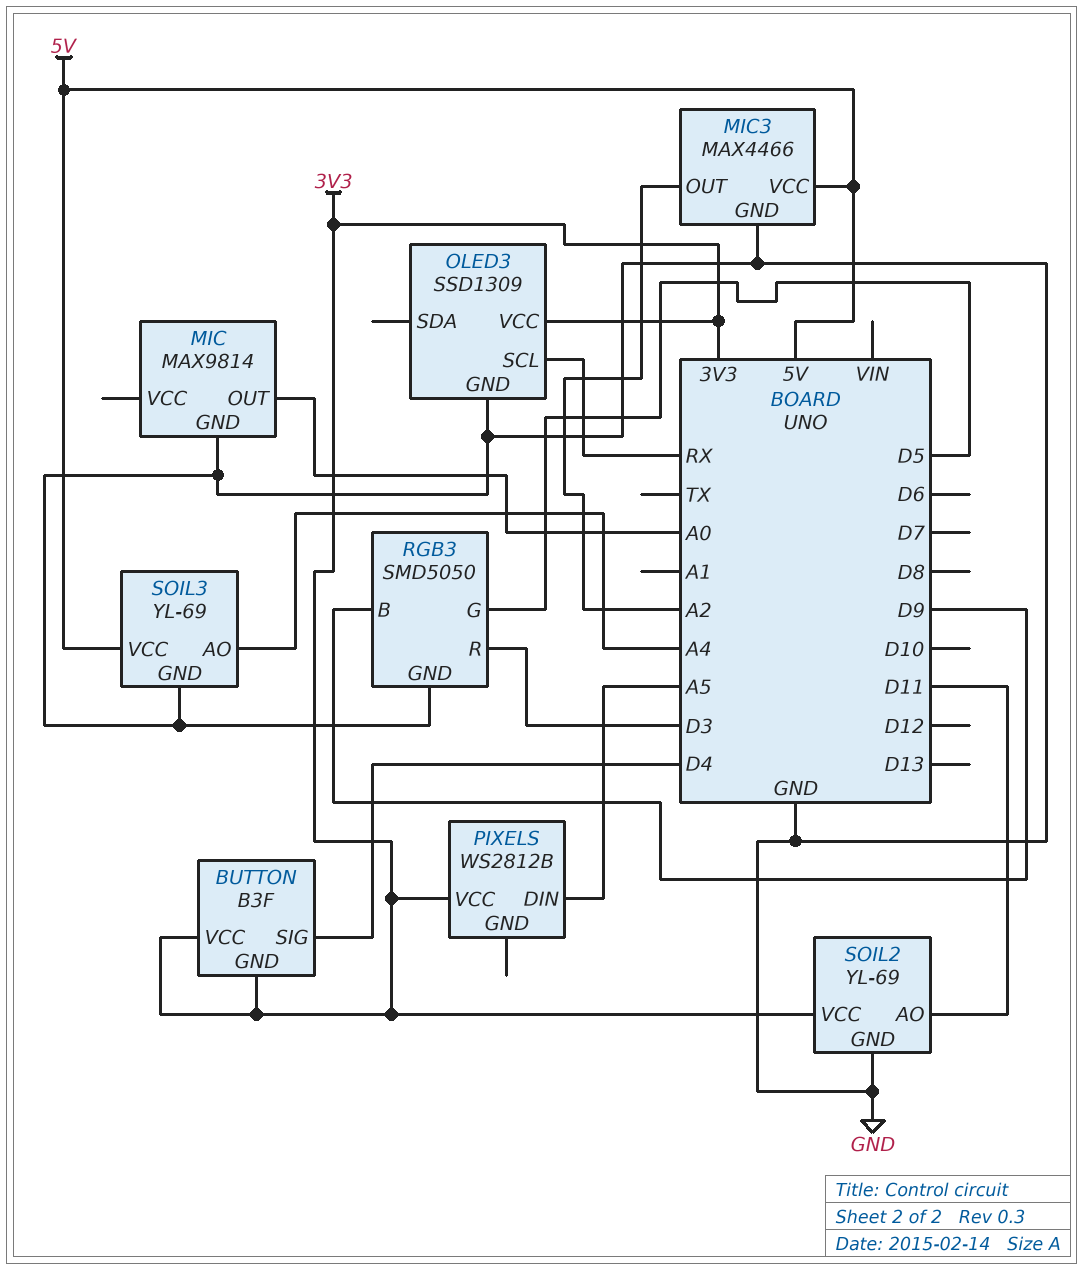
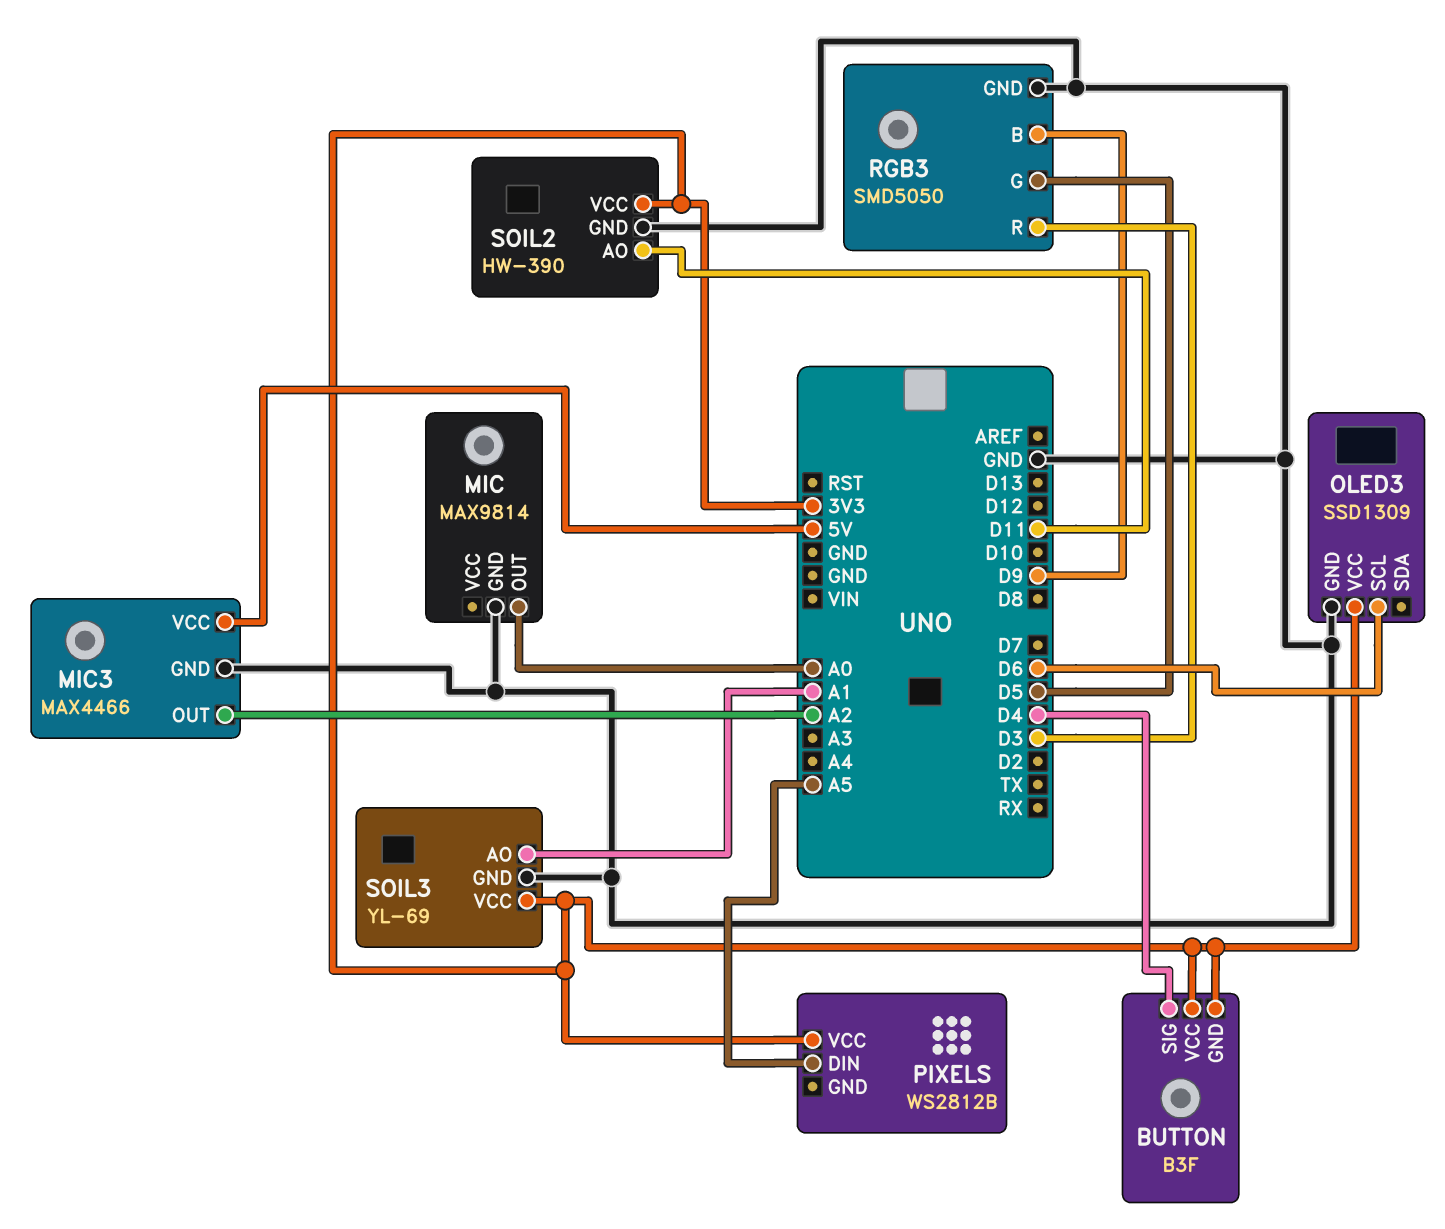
OLED3 pin SCL: RX -> D6
SOIL2: YL-69 -> HW-390
SOIL3 pin AO: A4 -> A1
SOIL3 pin VCC: 5V -> 3V3

